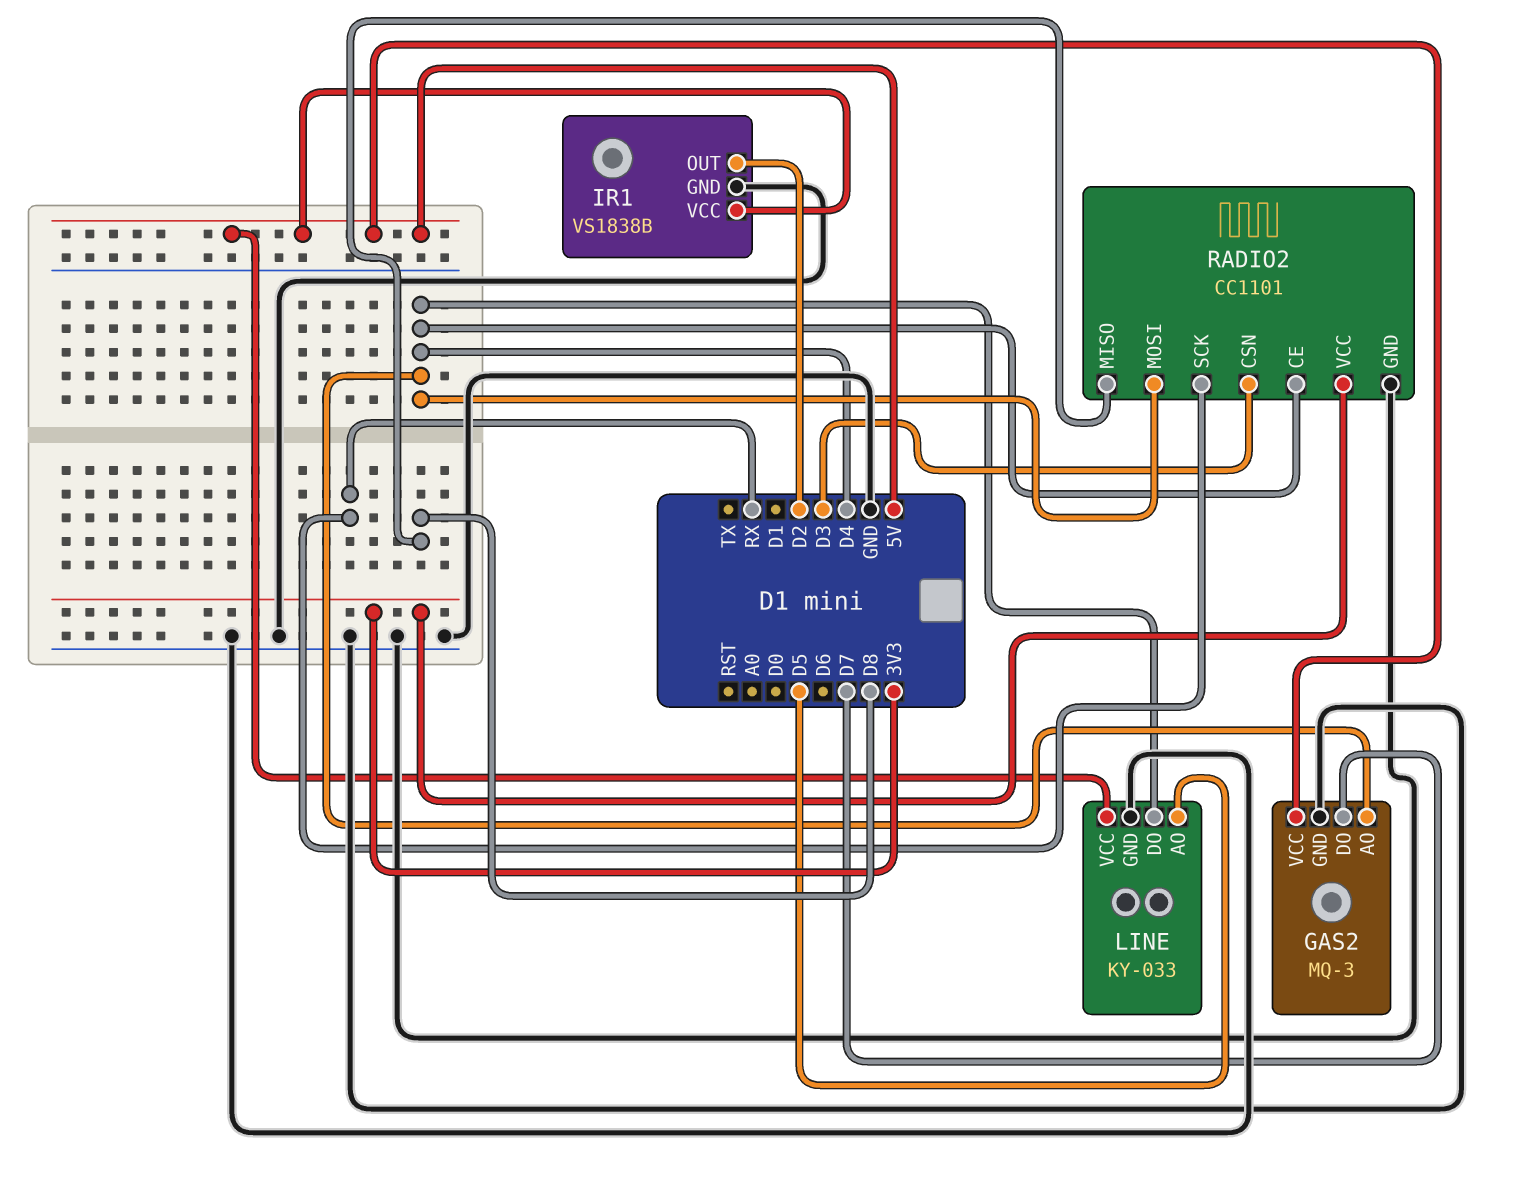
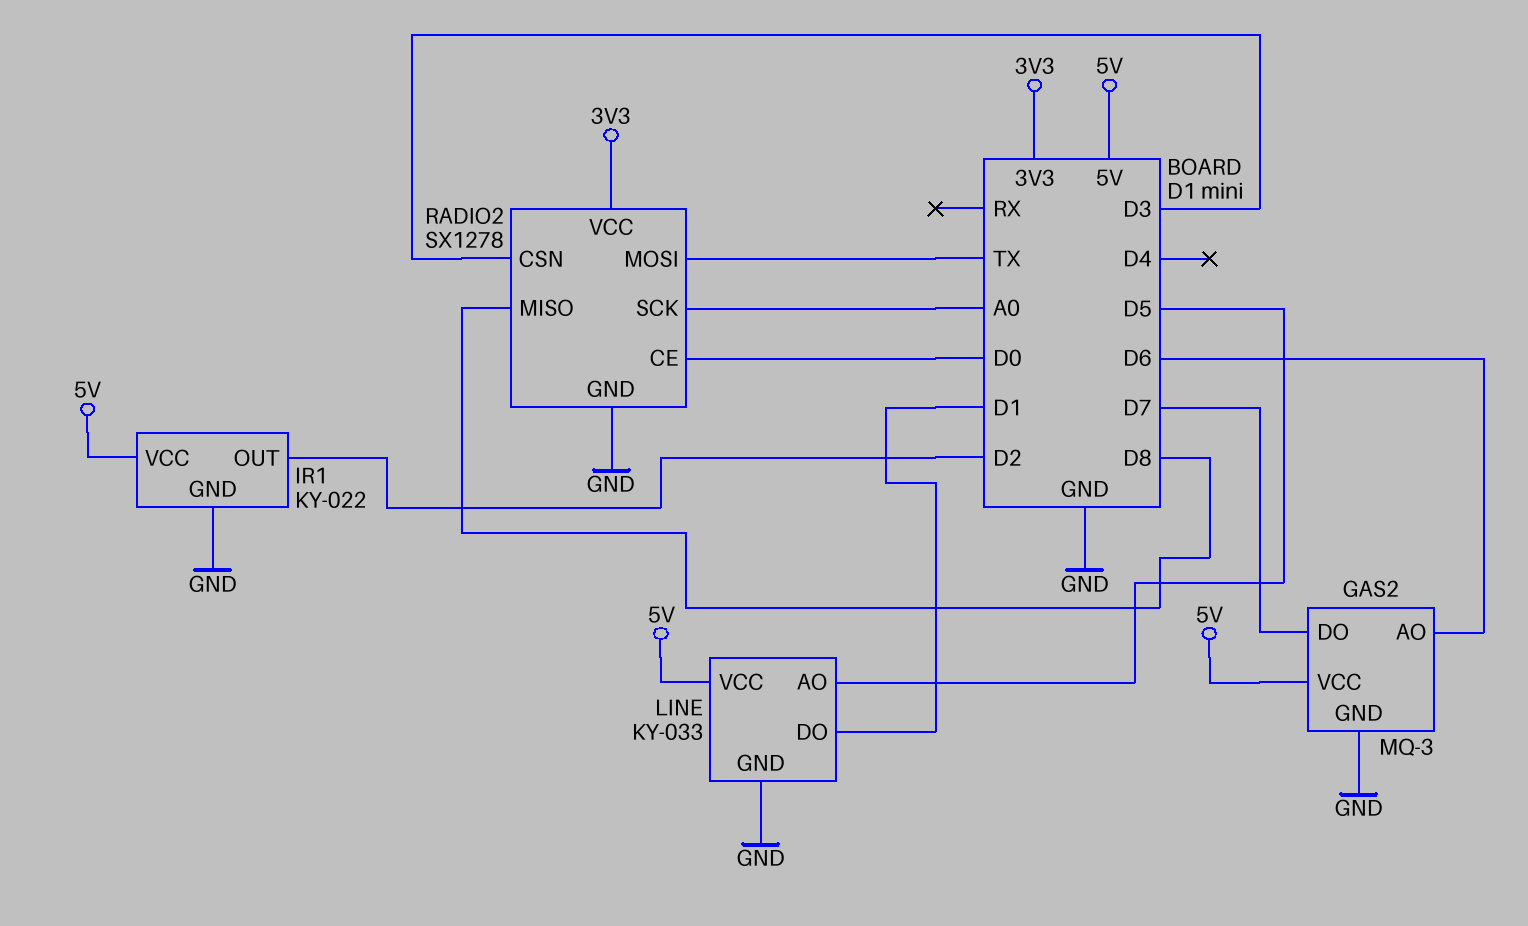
GAS2 pin AO: D4 -> D6
IR1: VS1838B -> KY-022
LINE pin DO: D4 -> D1
RADIO2: CC1101 -> SX1278
RADIO2 pin CE: D4 -> D0
RADIO2 pin MOSI: D4 -> TX
RADIO2 pin SCK: RX -> A0

